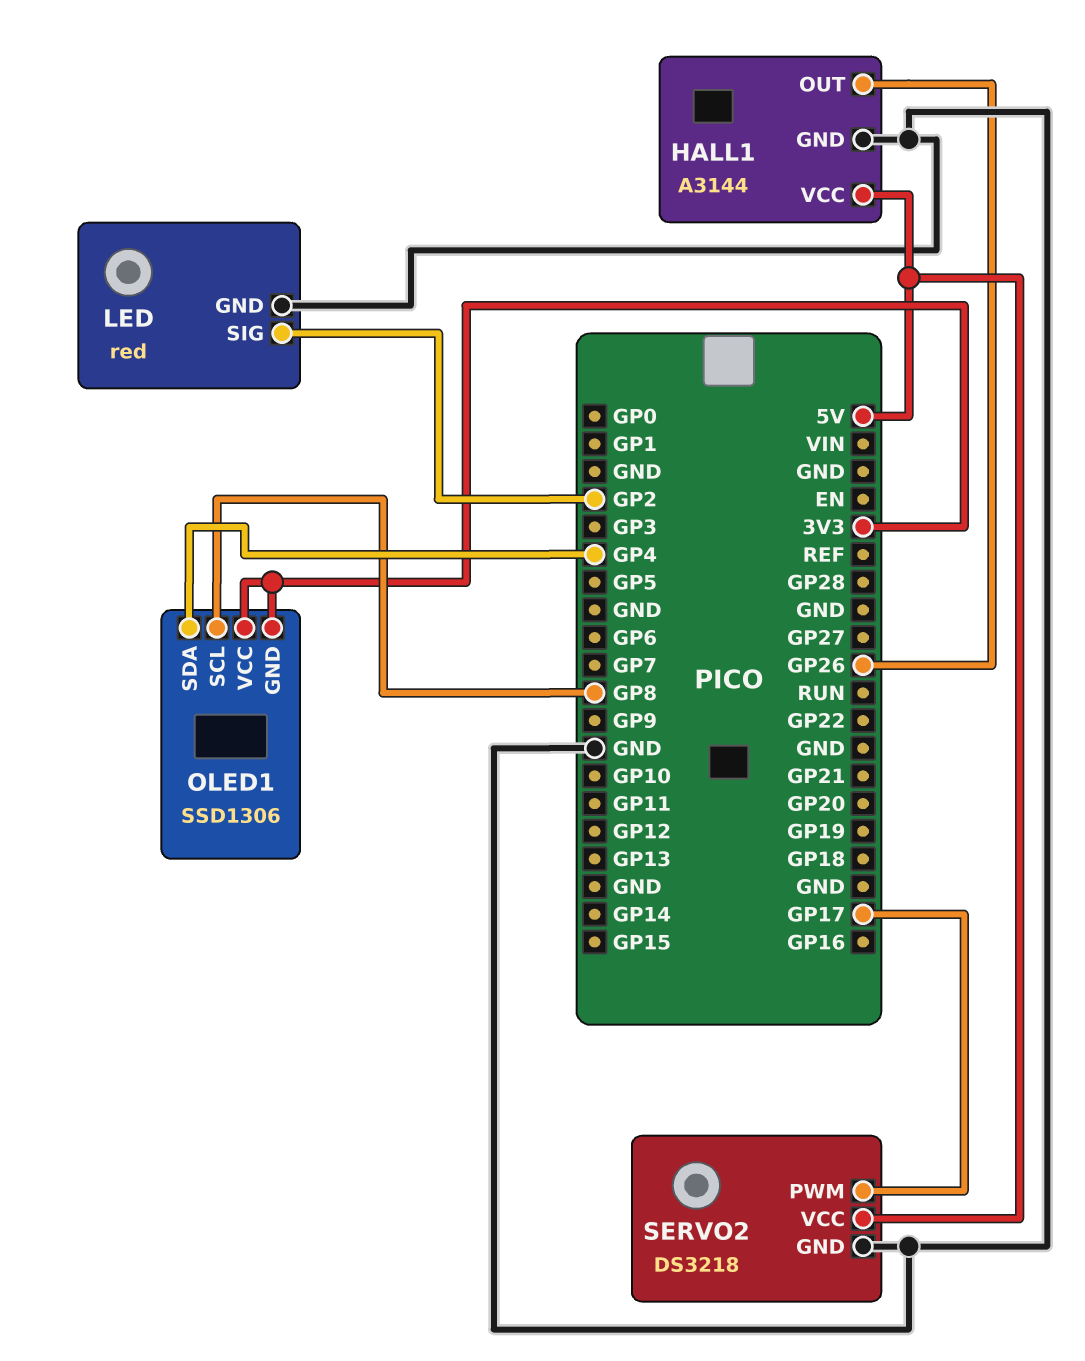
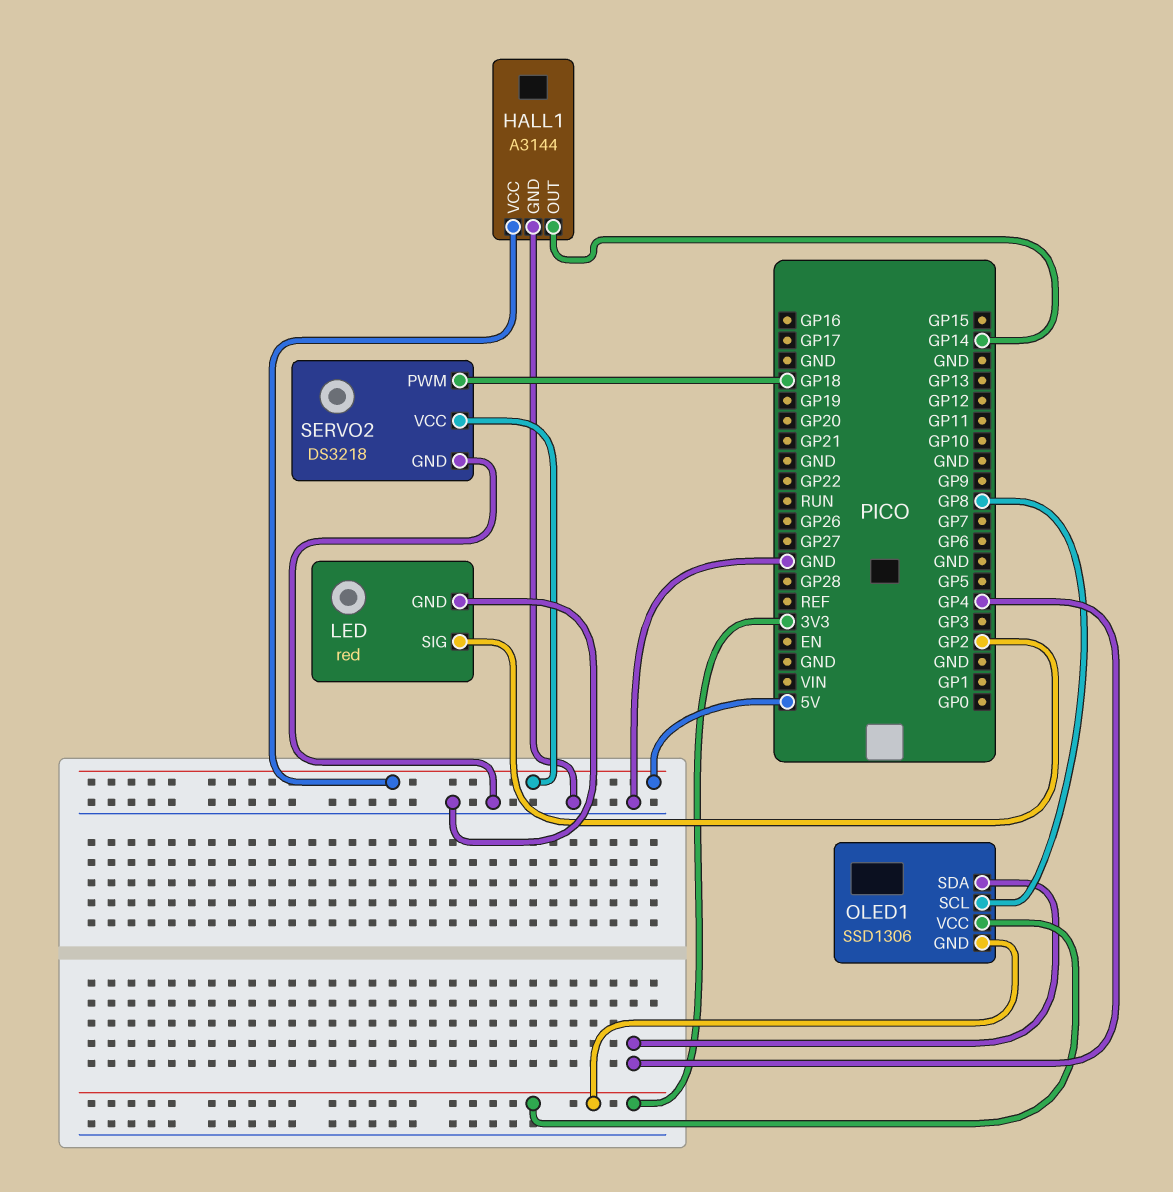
HALL1 pin OUT: GP26 -> GP14
SERVO2 pin PWM: GP17 -> GP18

